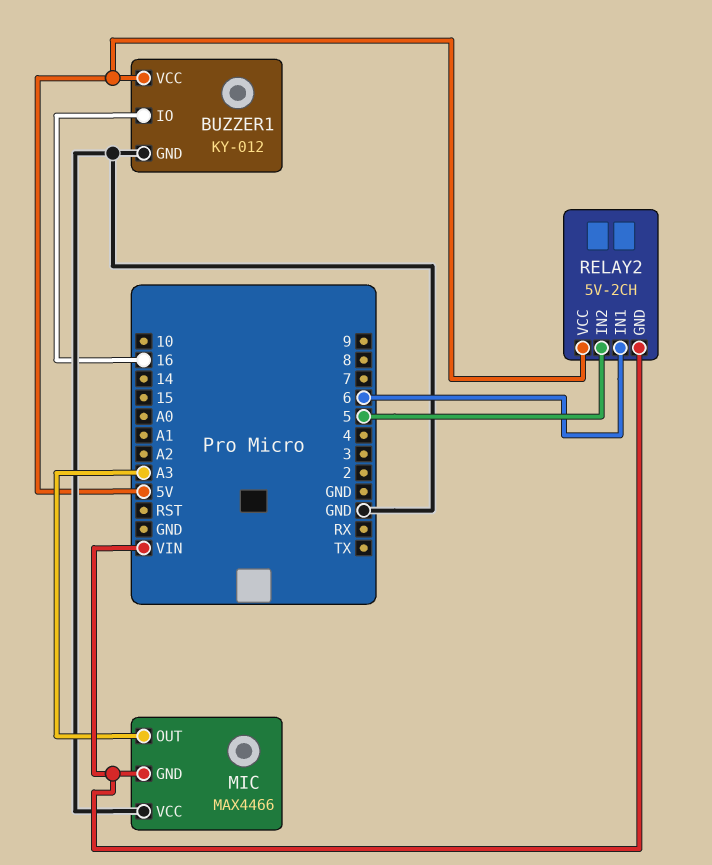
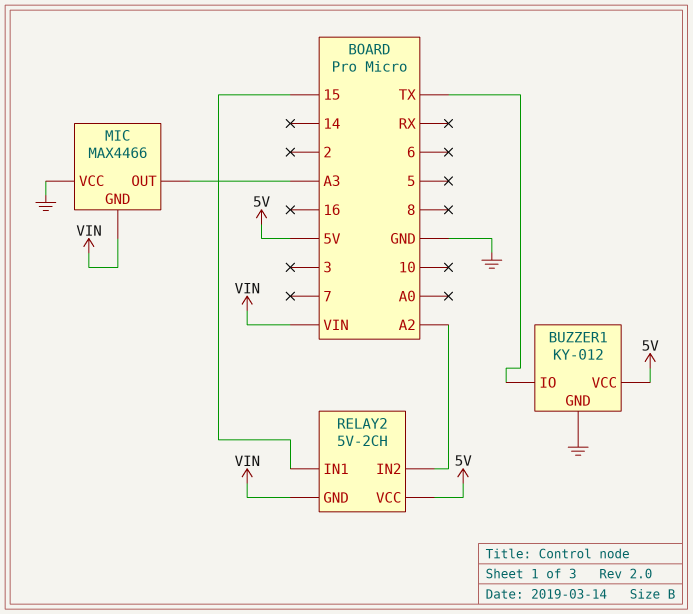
BUZZER1 pin IO: 16 -> TX
RELAY2 pin IN1: 6 -> 15
RELAY2 pin IN2: 5 -> A2

